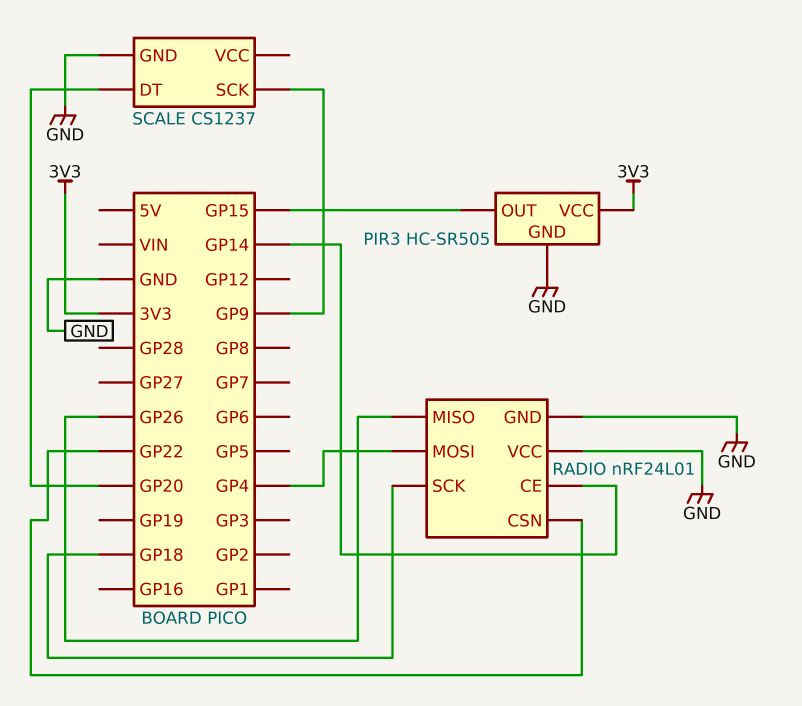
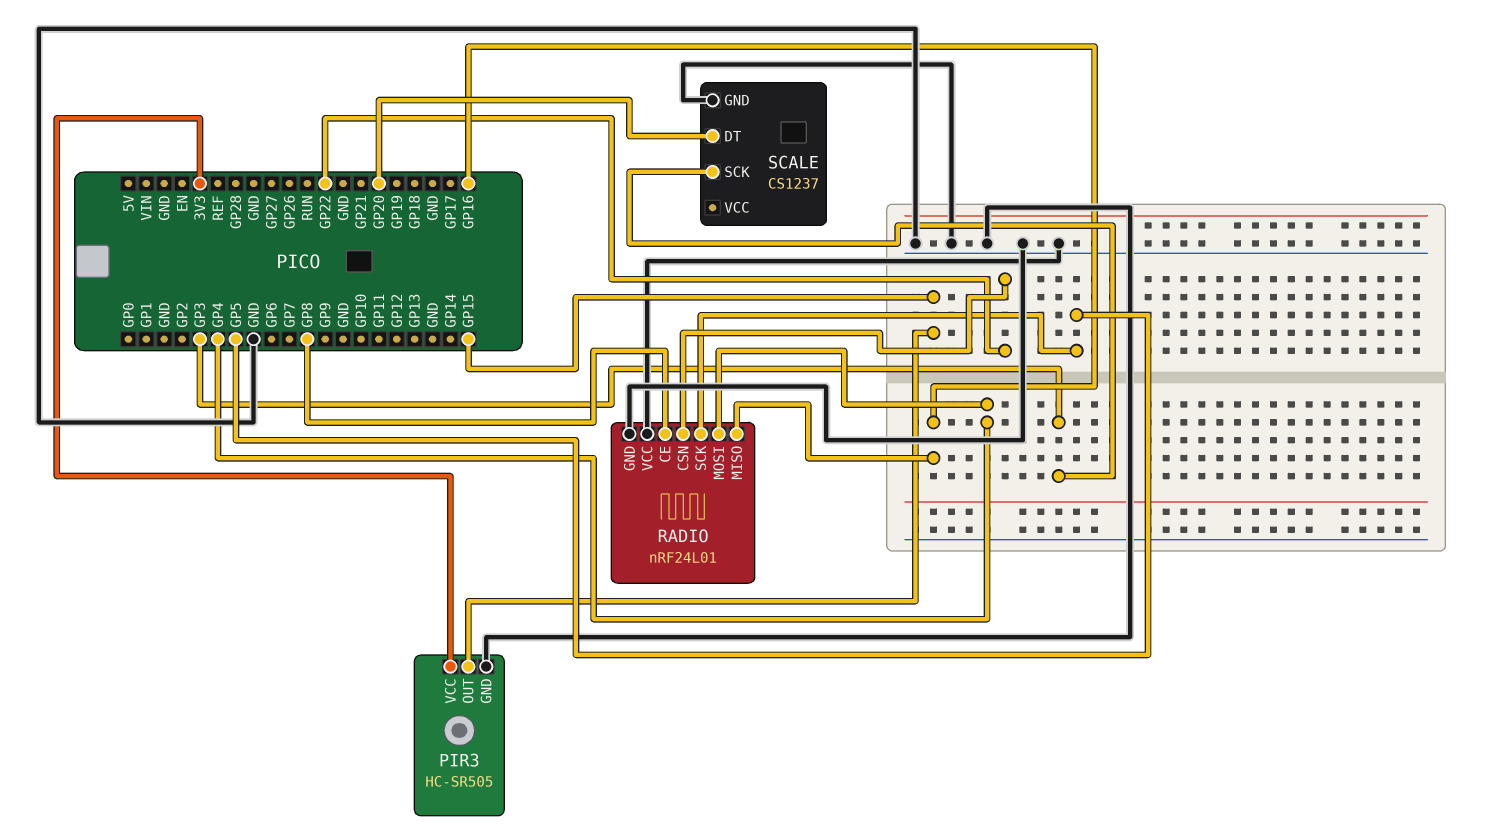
RADIO pin CE: GP14 -> GP8
RADIO pin MISO: GP26 -> GP16
RADIO pin SCK: GP18 -> GP5
SCALE pin SCK: GP9 -> GP3

